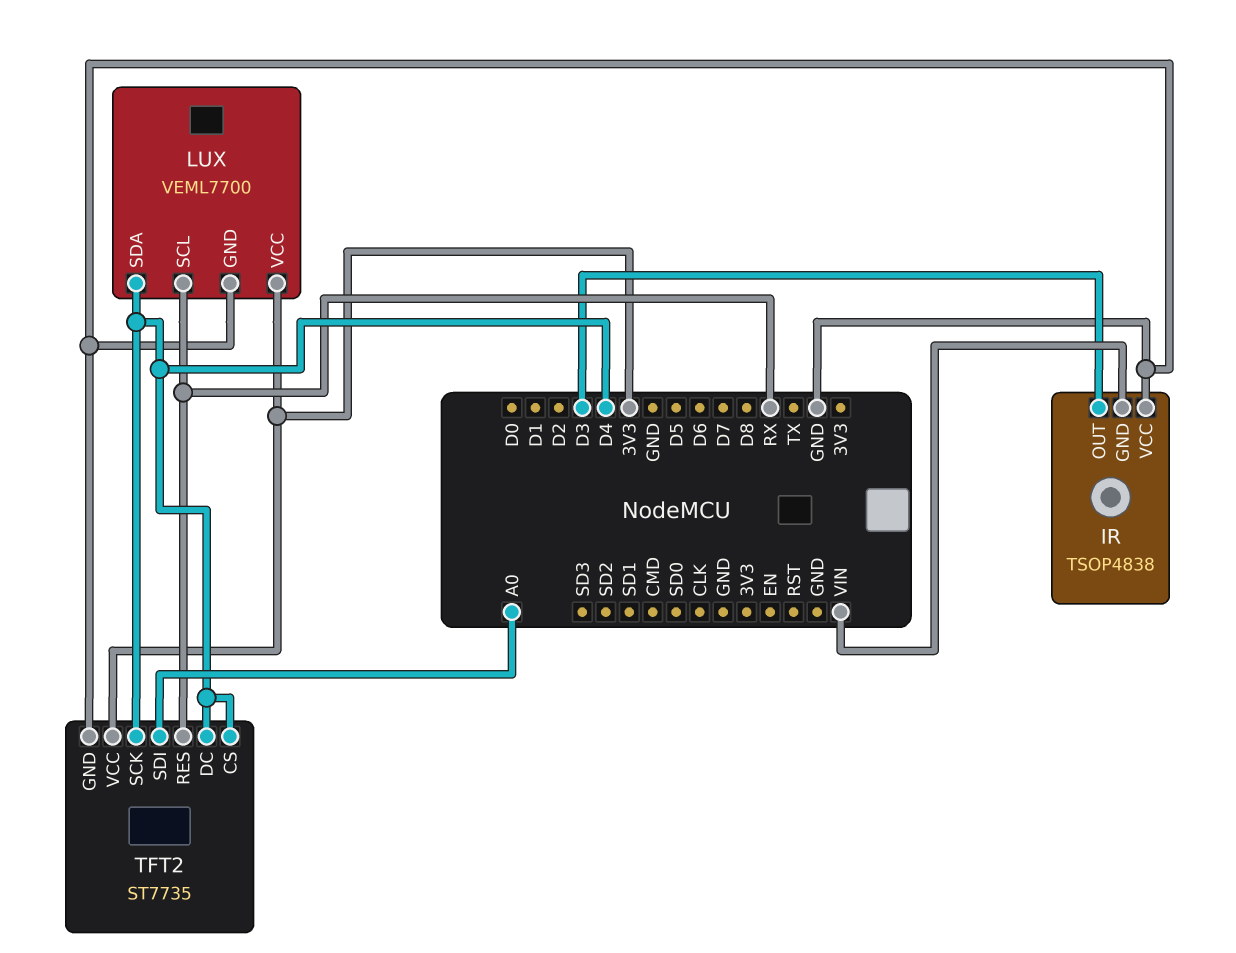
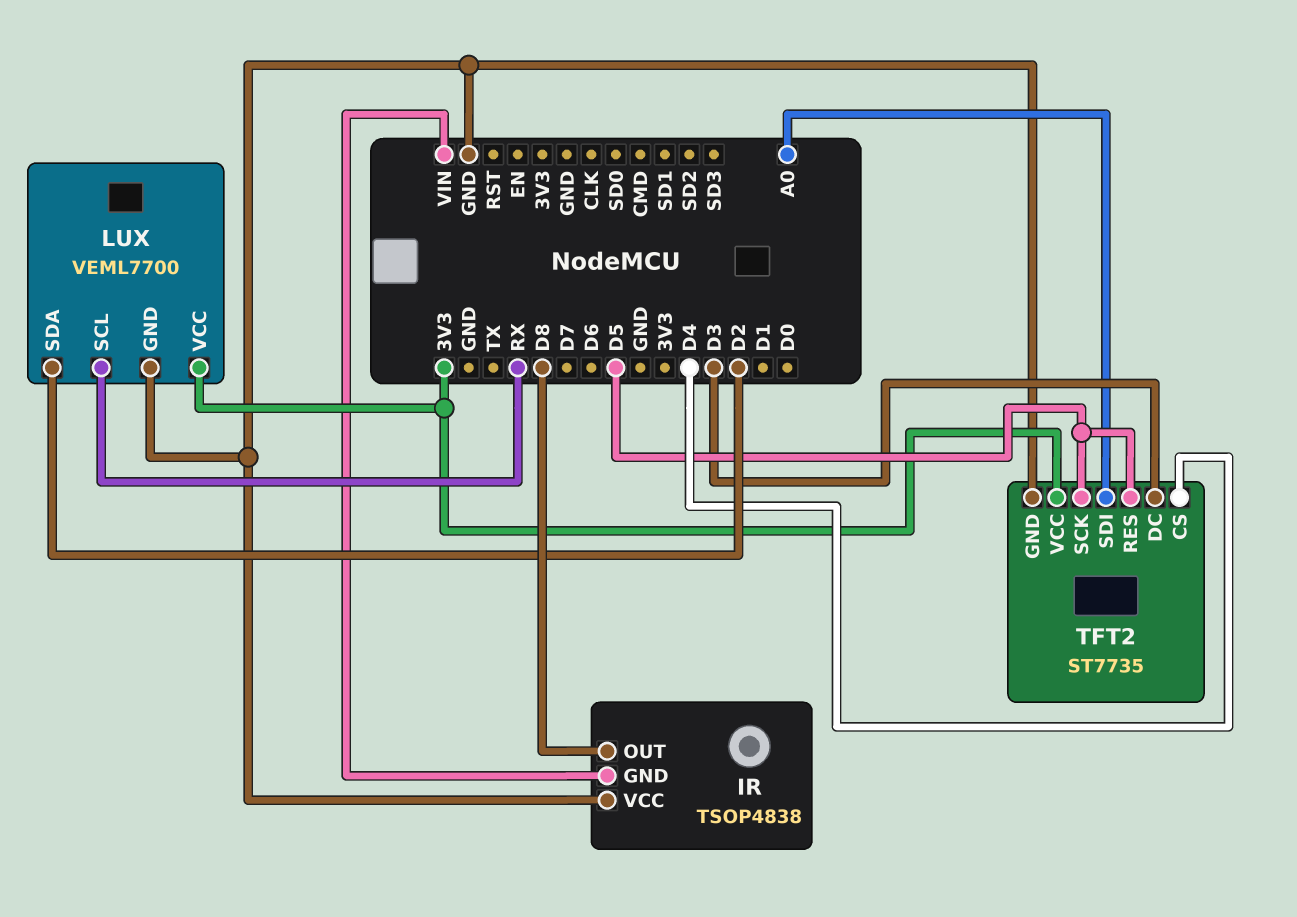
IR pin OUT: D3 -> D8
LUX pin SDA: D4 -> D2
TFT2 pin DC: D4 -> D3
TFT2 pin RES: RX -> D5
TFT2 pin SCK: D4 -> D5

